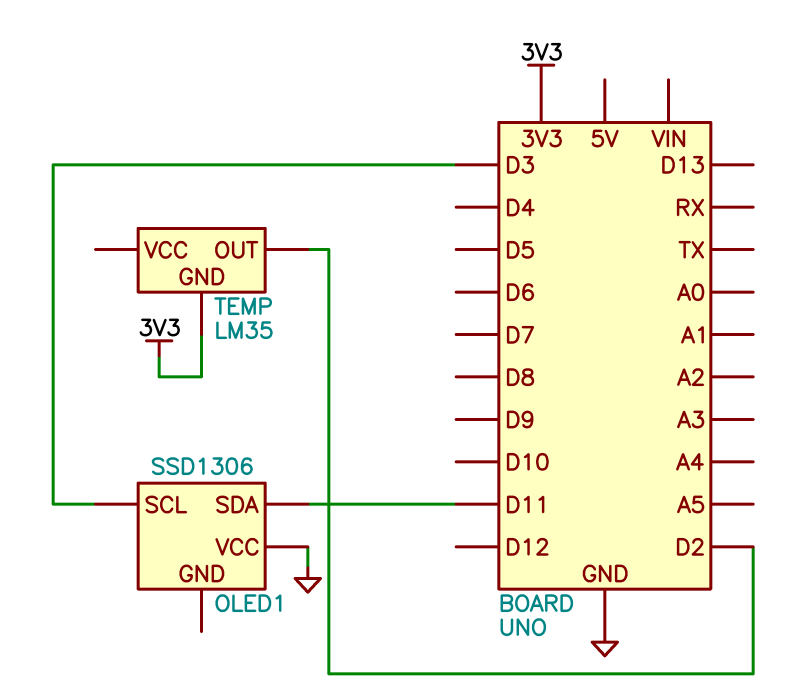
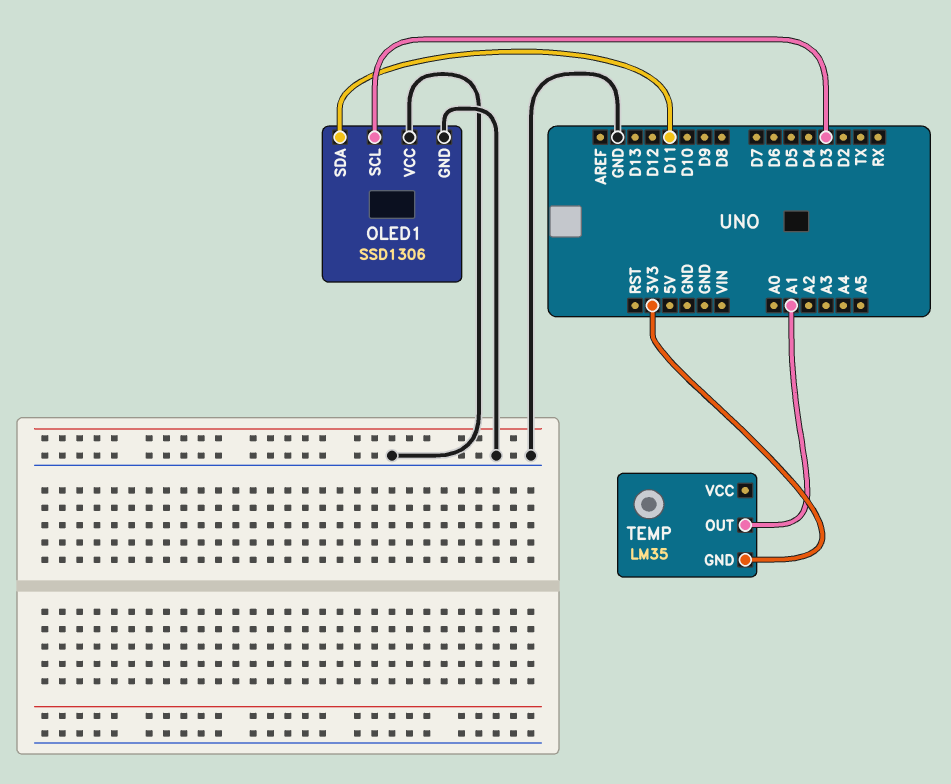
OLED1 pin GND: none -> GND
TEMP pin OUT: D2 -> A1

